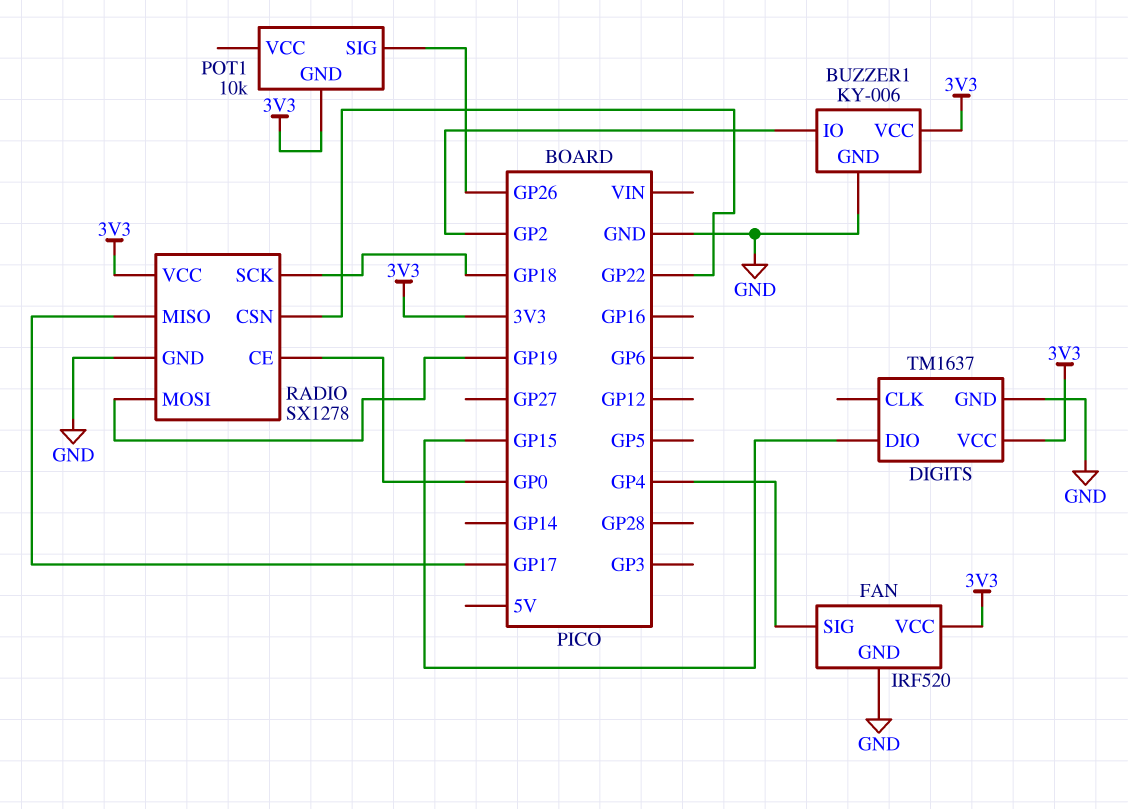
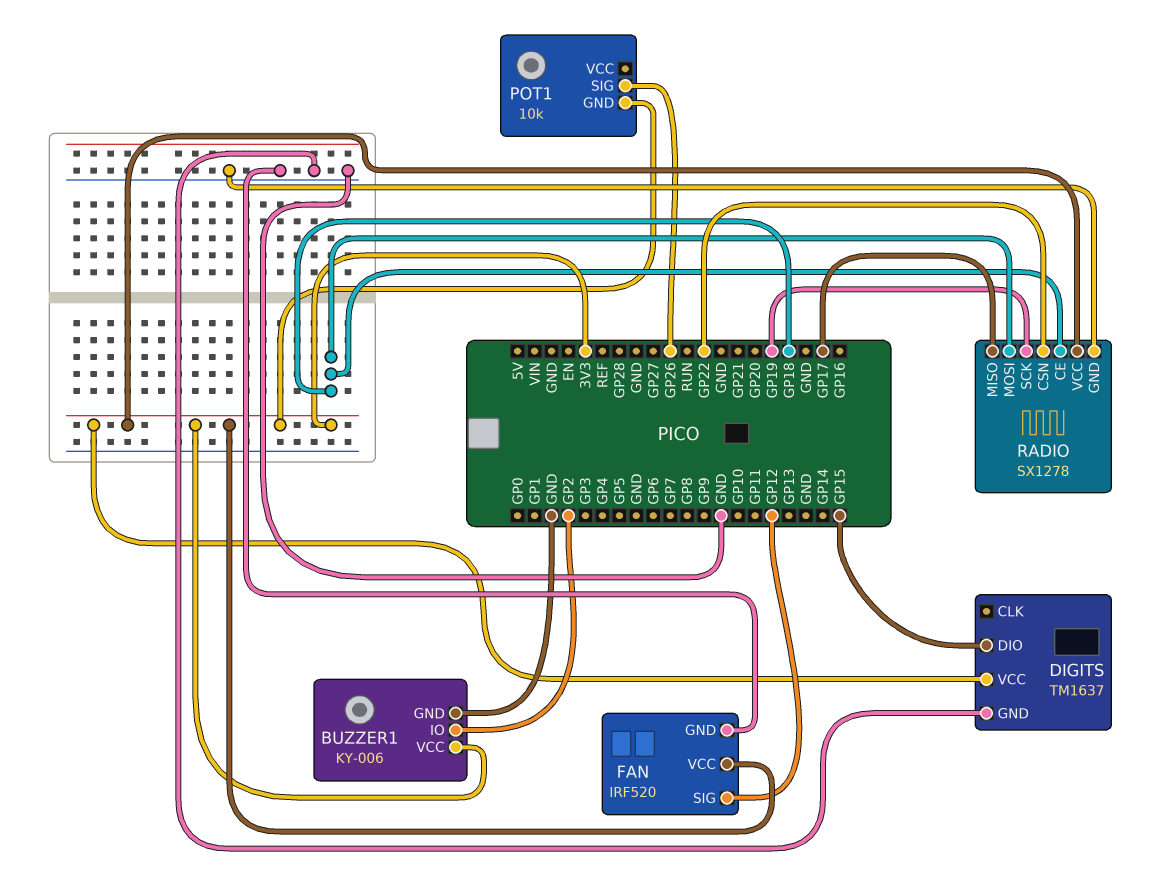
FAN pin SIG: GP4 -> GP12
RADIO pin CE: GP0 -> GP18
RADIO pin MOSI: GP19 -> GP18
RADIO pin SCK: GP18 -> GP19

